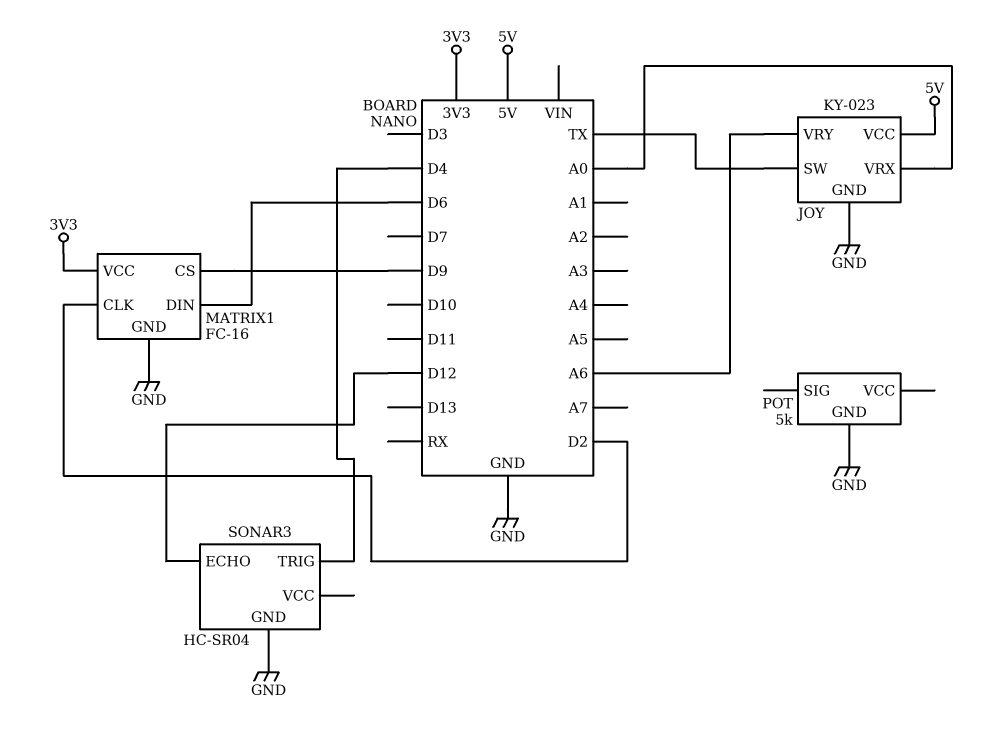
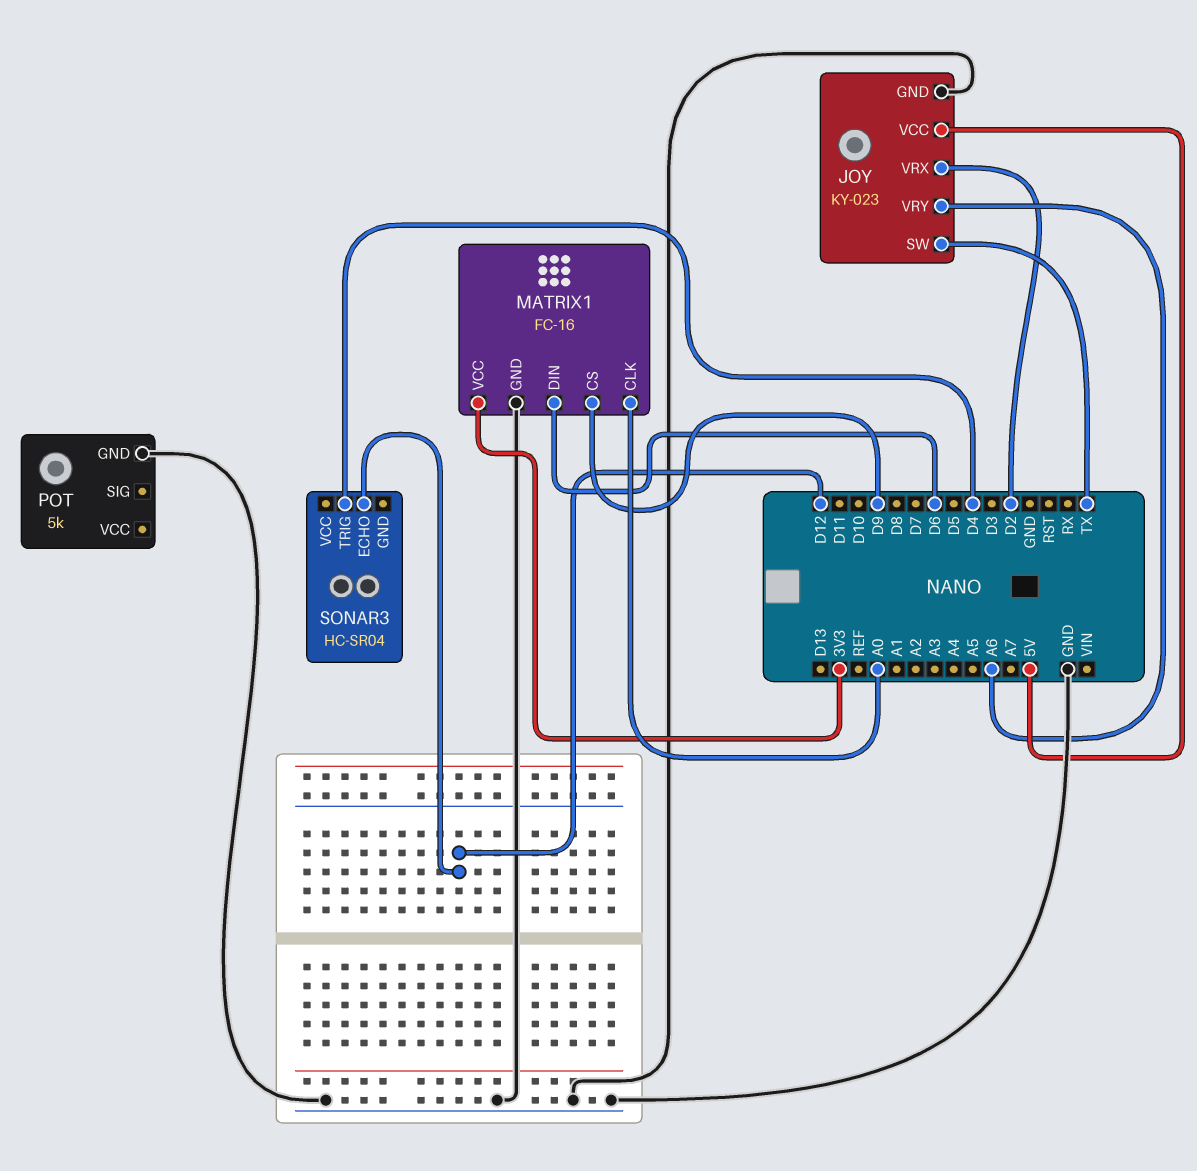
JOY pin VRX: A0 -> D2
MATRIX1 pin CLK: D2 -> A0
SONAR3 pin GND: GND -> none

